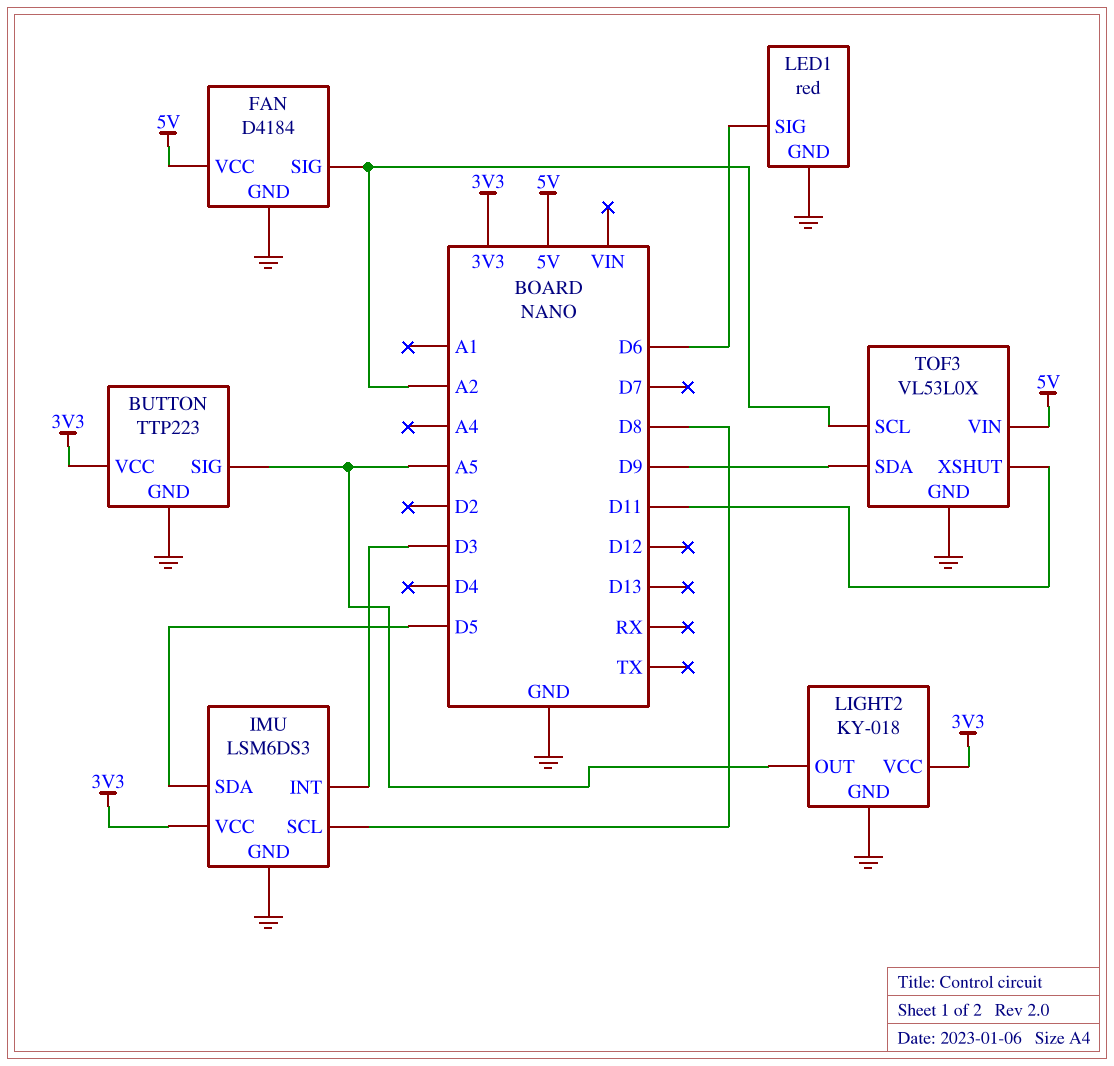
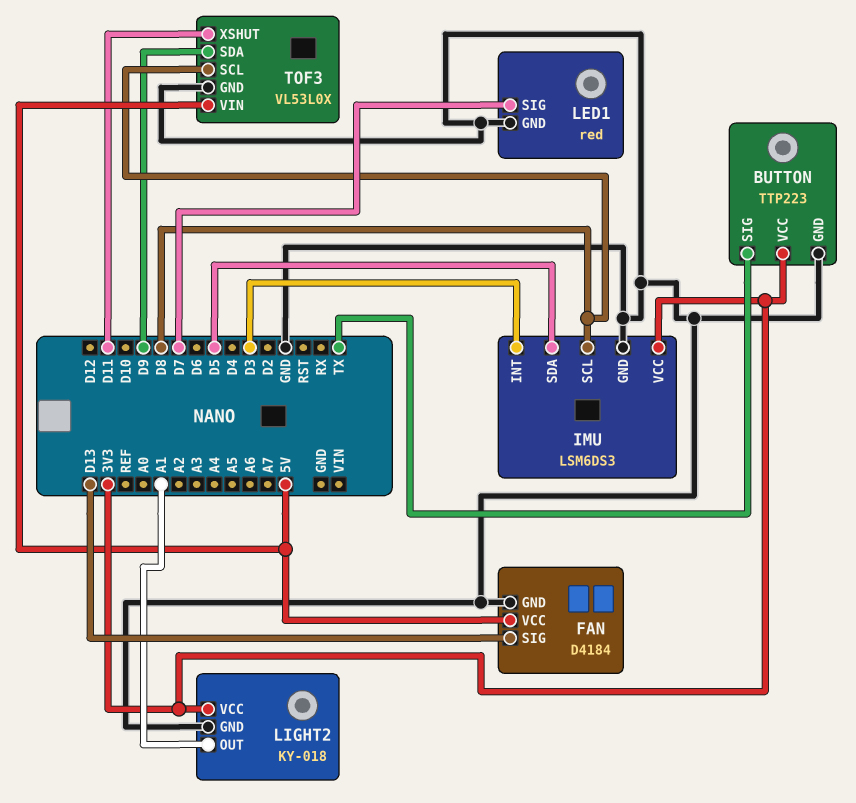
BUTTON pin SIG: A5 -> TX
FAN pin SIG: A2 -> D13
LED1 pin SIG: D6 -> D7
LIGHT2 pin OUT: A5 -> A1
TOF3 pin SCL: A2 -> D8

